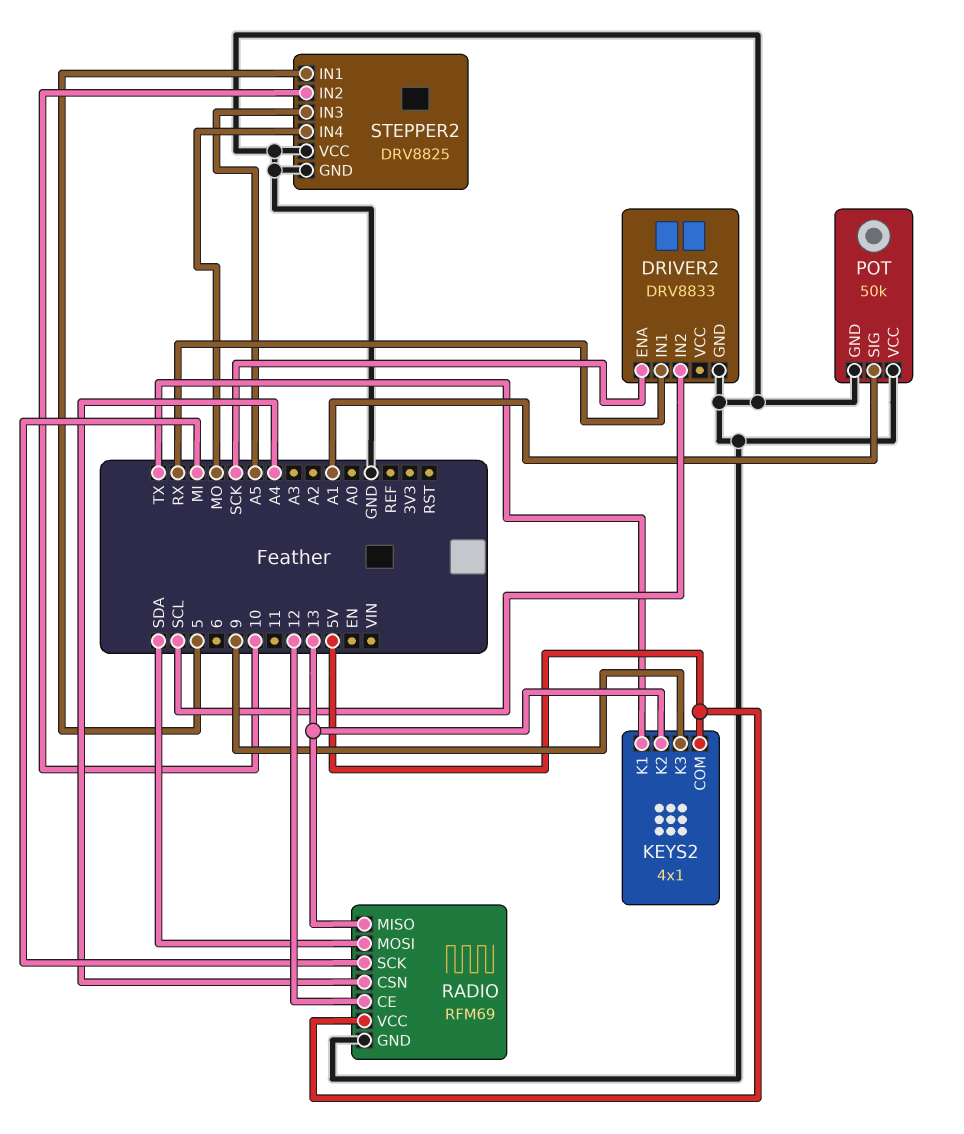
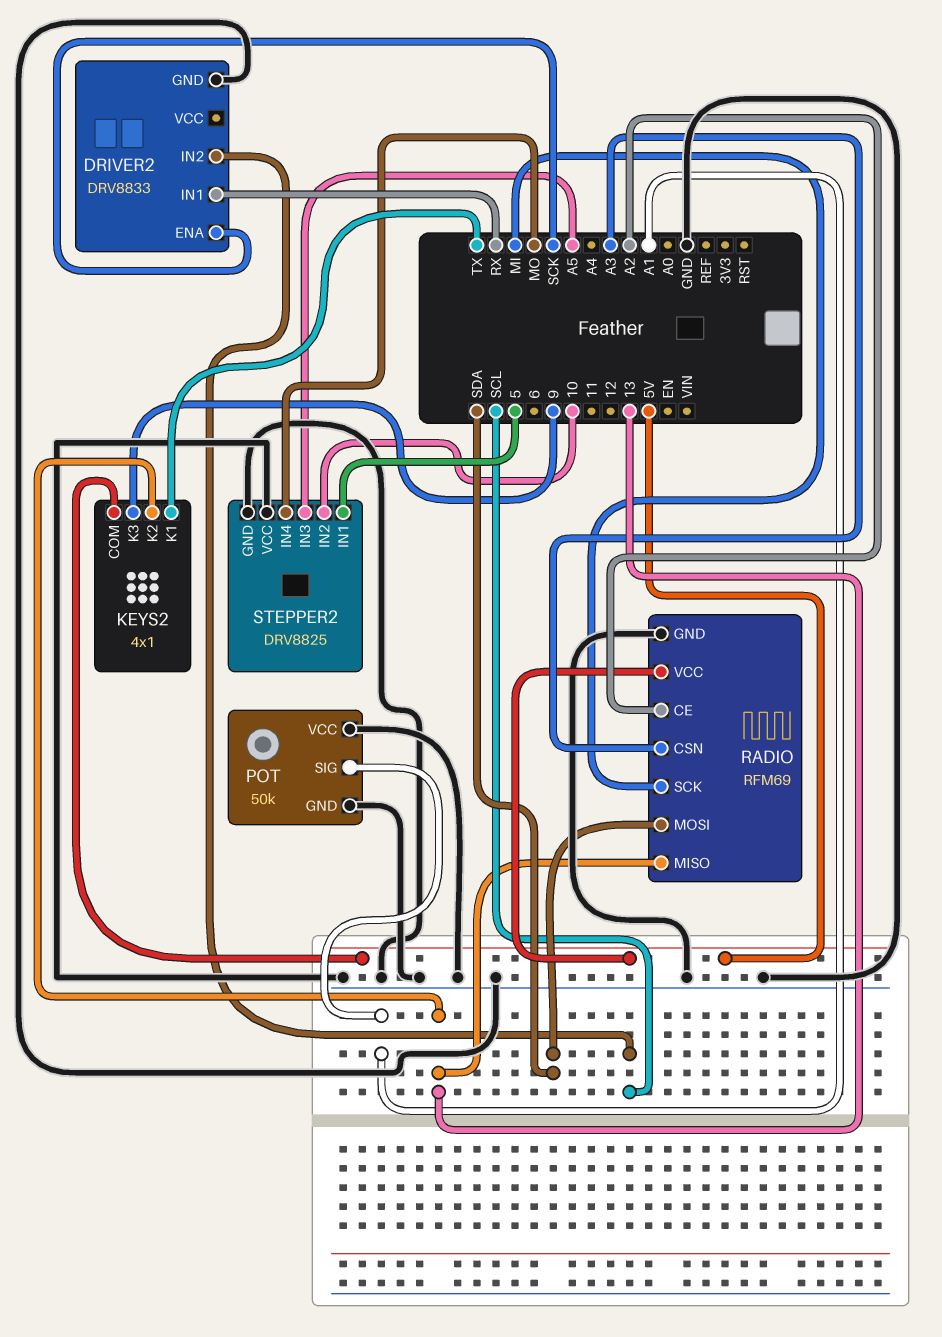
RADIO pin CE: 12 -> A2
RADIO pin CSN: A4 -> A3

